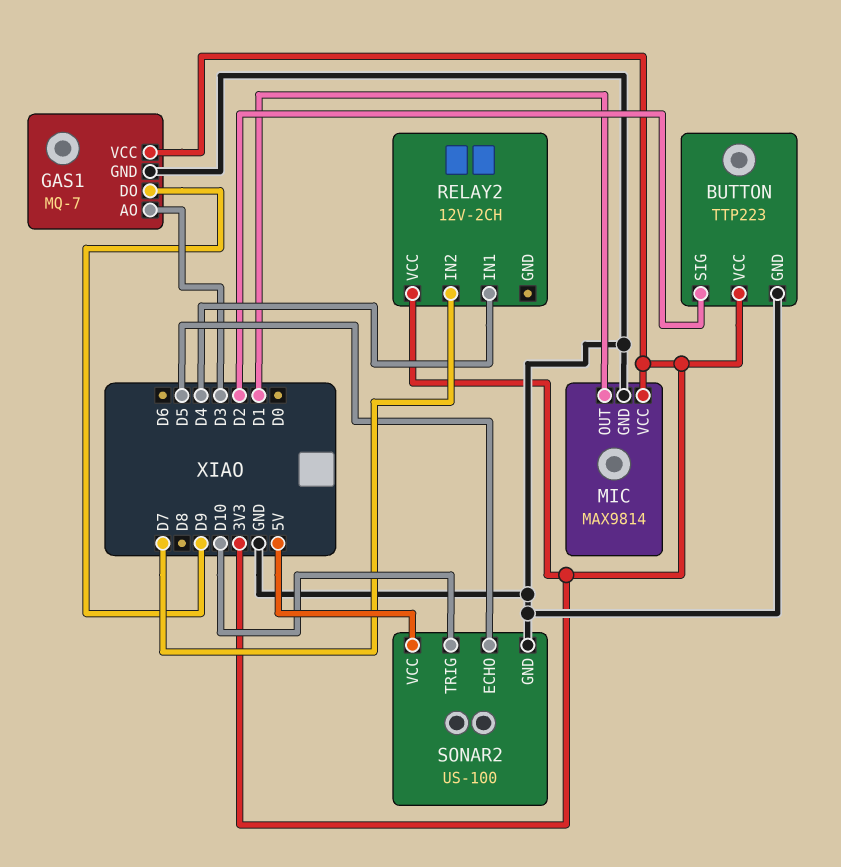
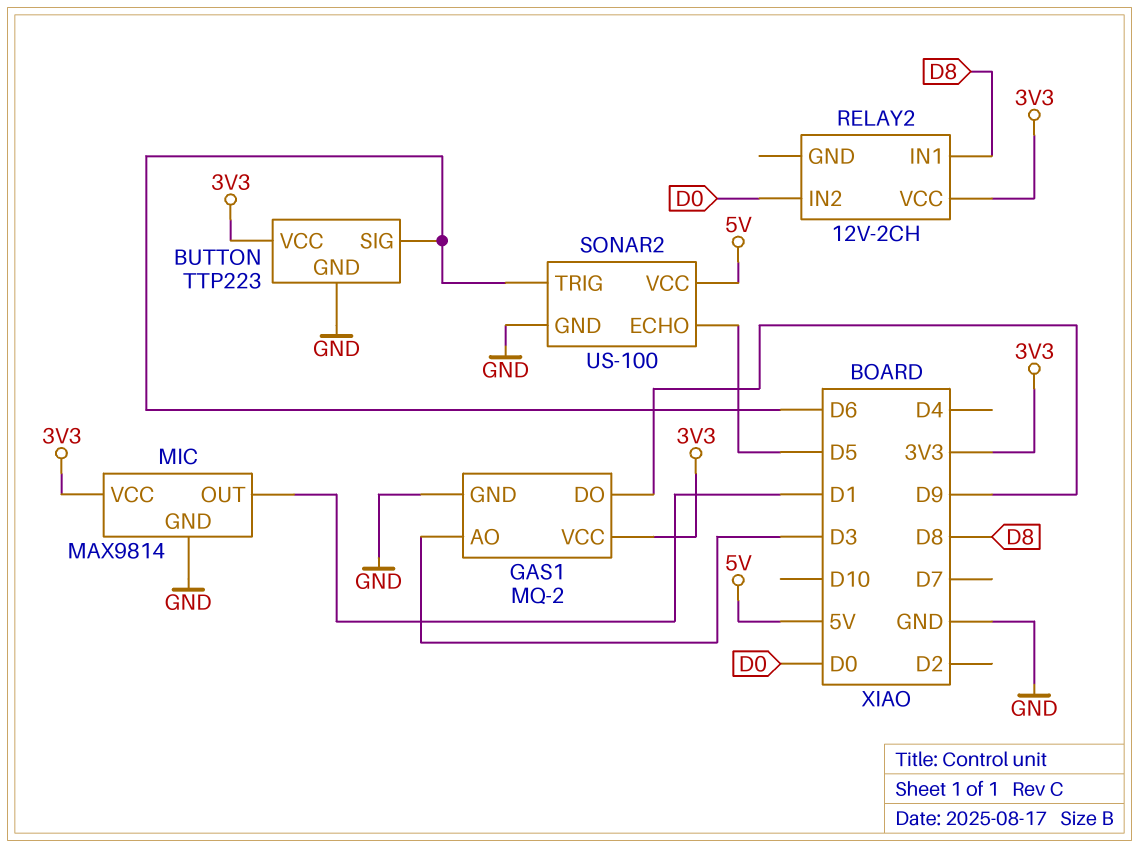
BUTTON pin SIG: D2 -> D6
GAS1: MQ-7 -> MQ-2
RELAY2 pin IN1: D4 -> D8
RELAY2 pin IN2: D7 -> D0
SONAR2 pin TRIG: D10 -> D6

